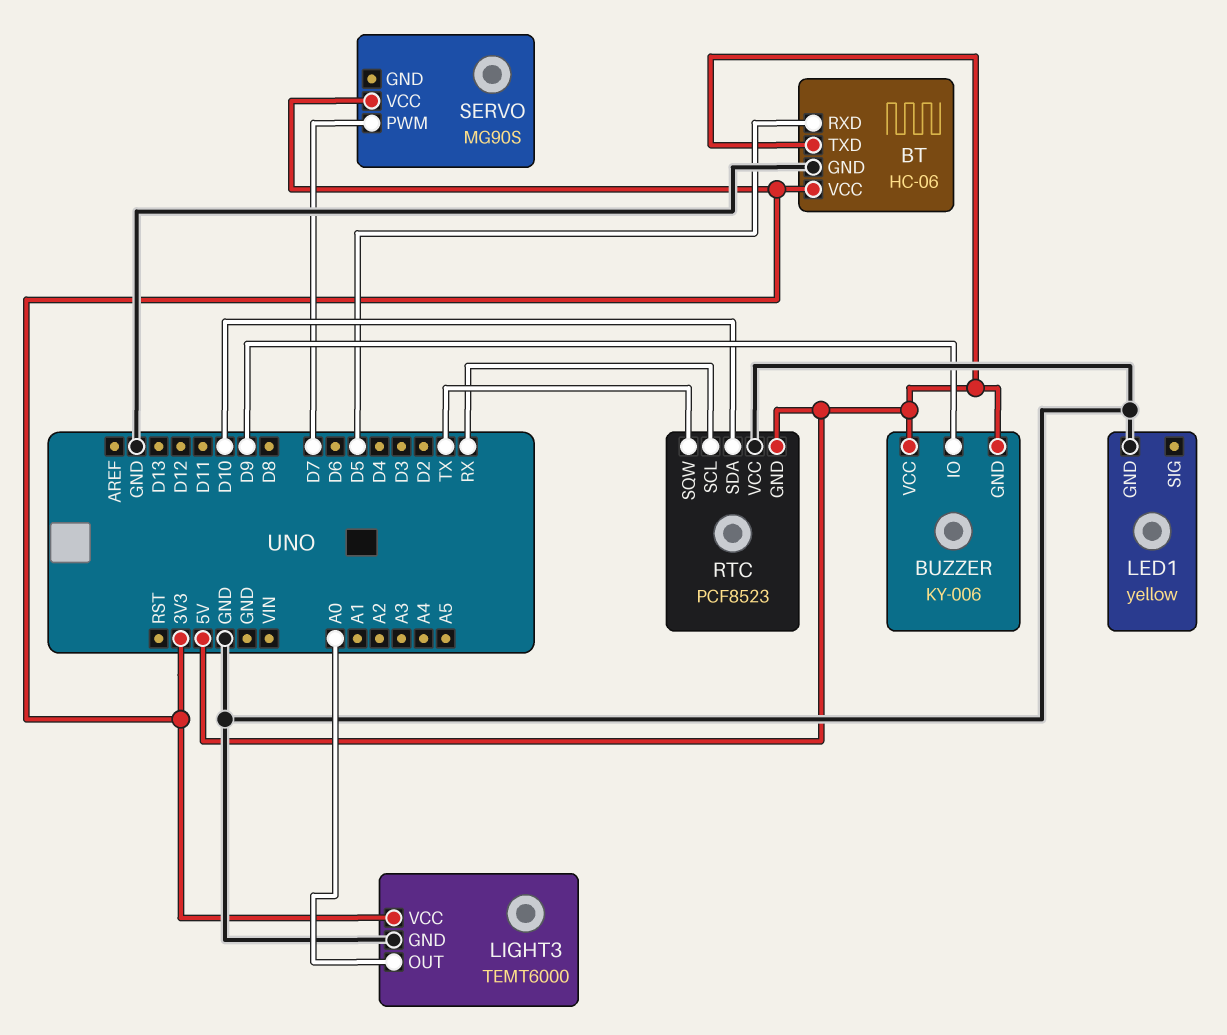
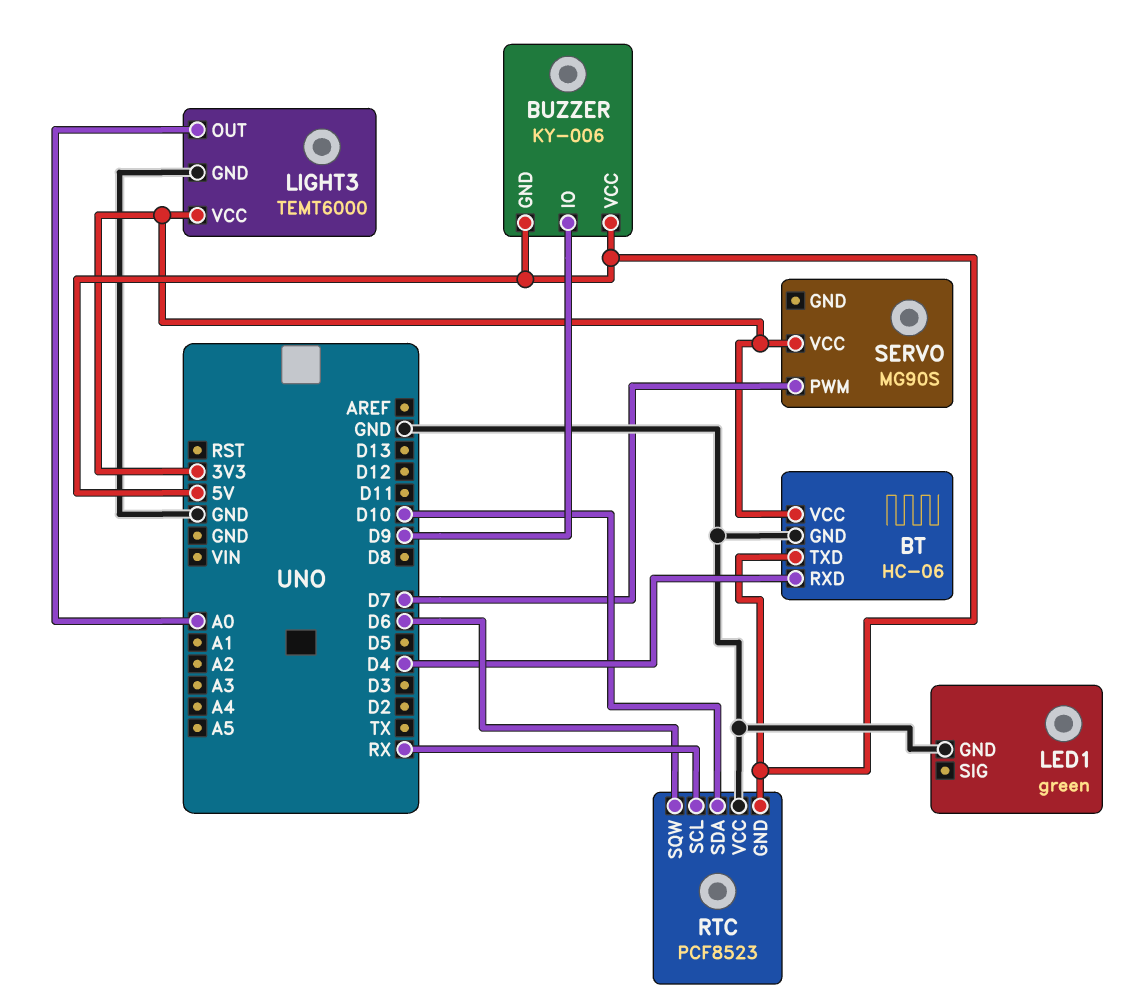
BT pin RXD: D5 -> D4
LED1: yellow -> green
RTC pin SQW: TX -> D6

